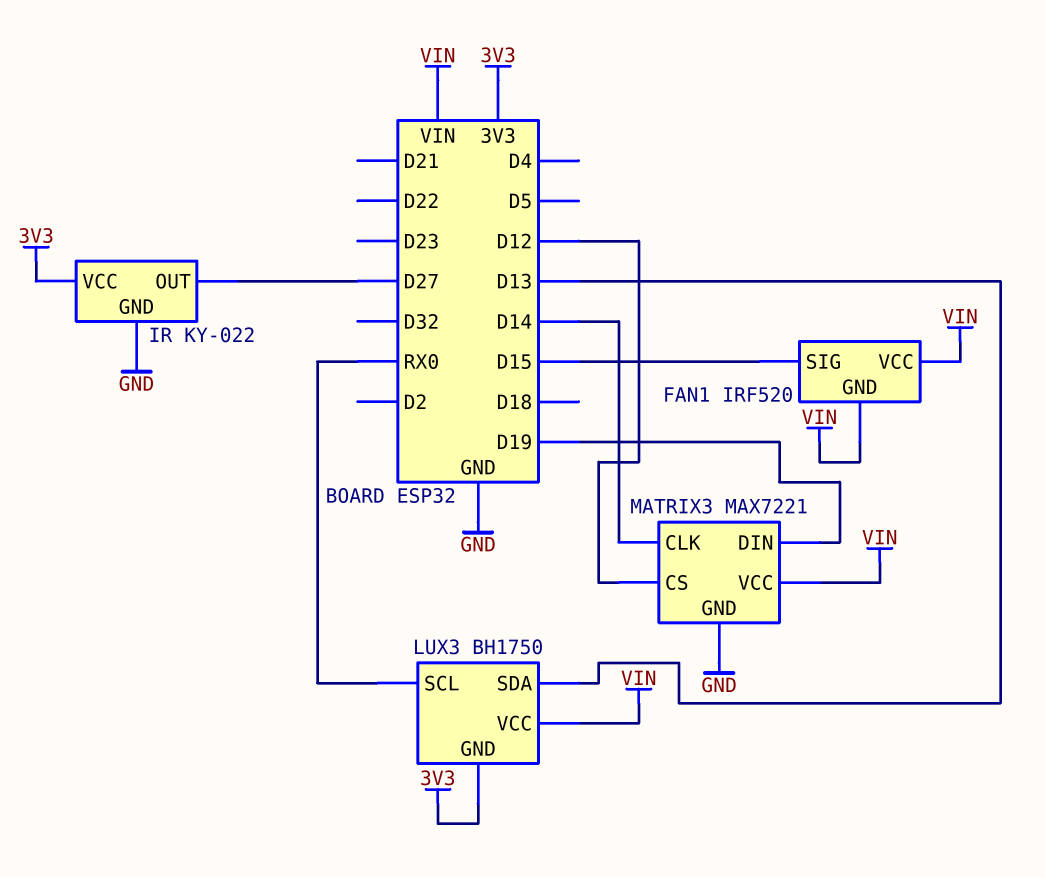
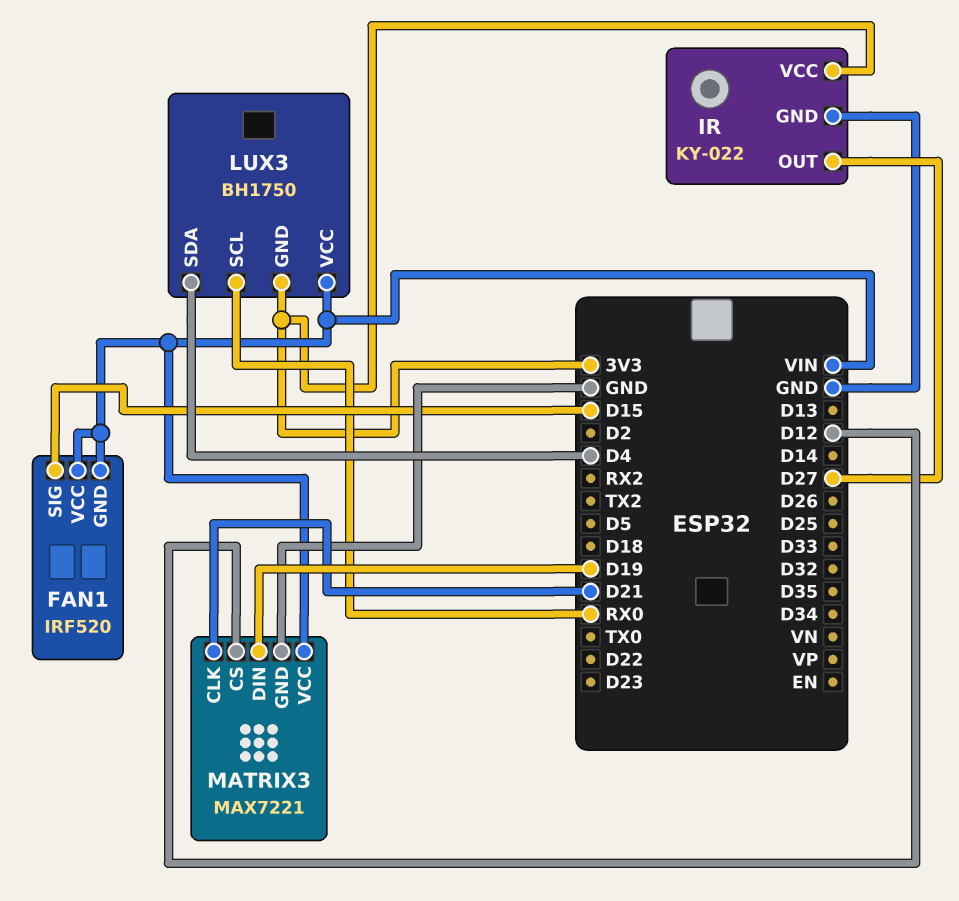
LUX3 pin SDA: D13 -> D4
MATRIX3 pin CLK: D14 -> D21

